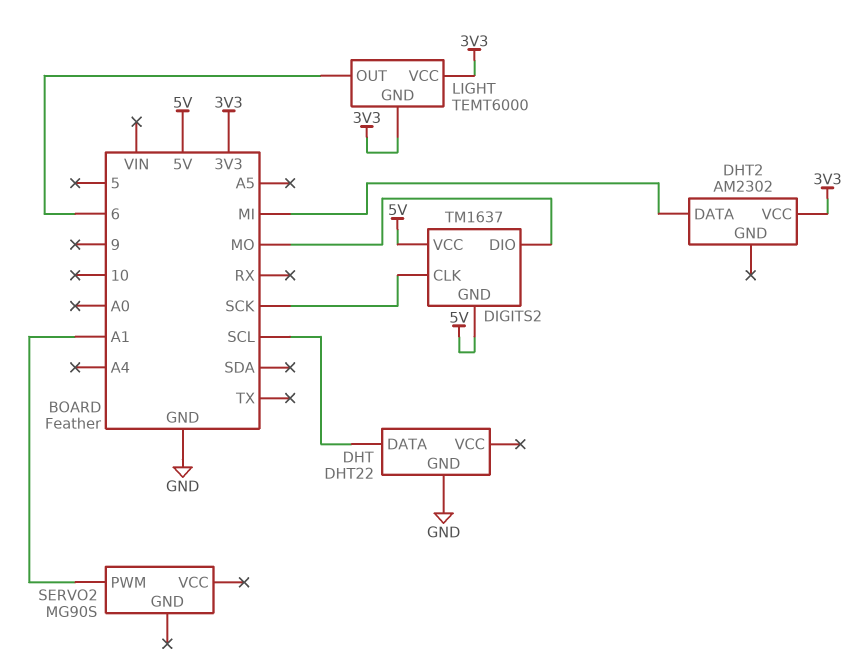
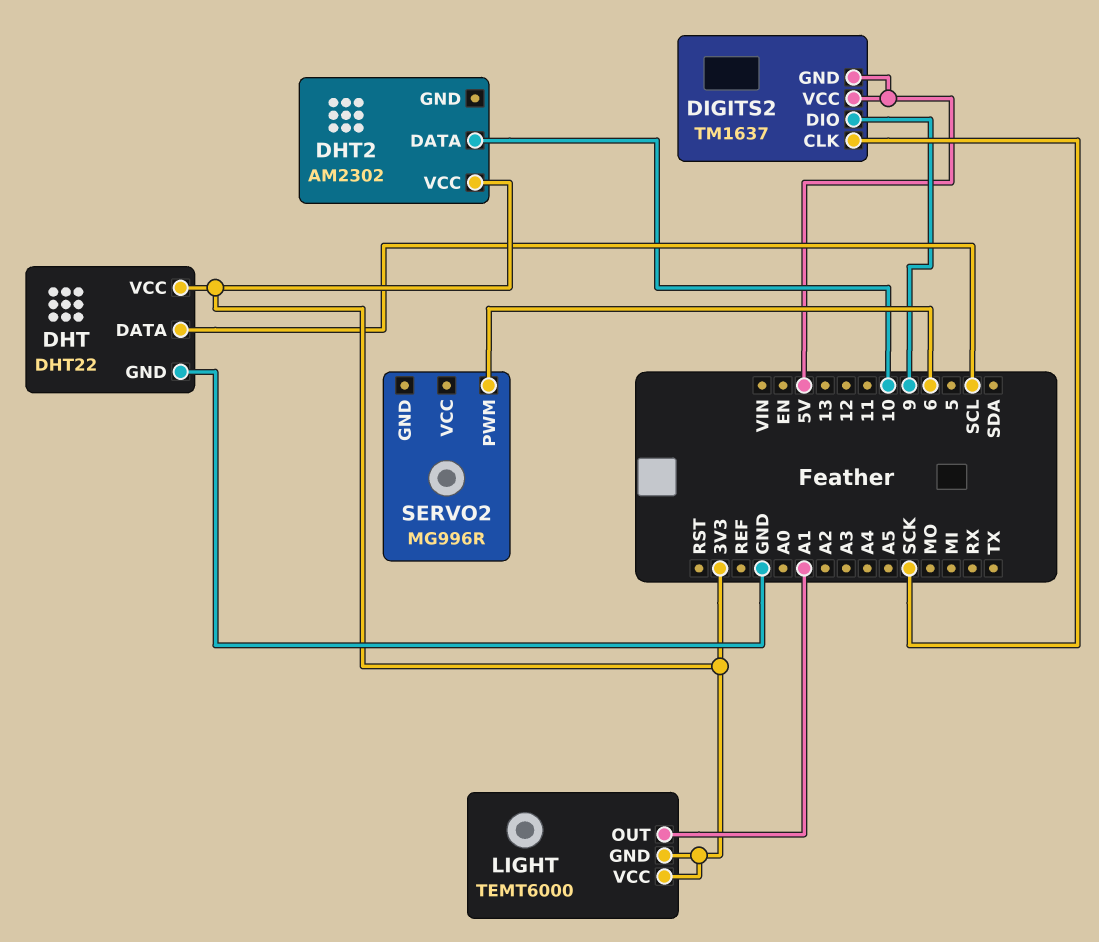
DHT pin VCC: none -> 3V3
DHT2 pin DATA: MI -> 10
DIGITS2 pin DIO: MO -> 9
LIGHT pin OUT: 6 -> A1
SERVO2: MG90S -> MG996R
SERVO2 pin PWM: A1 -> 6

